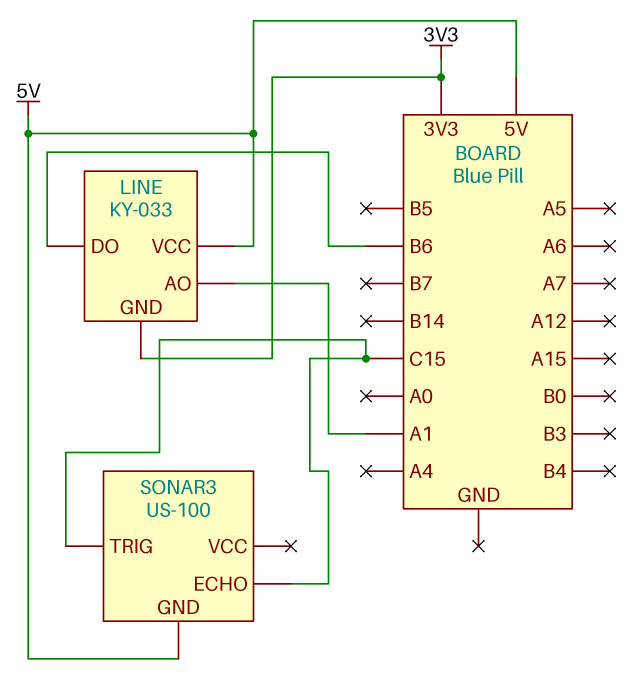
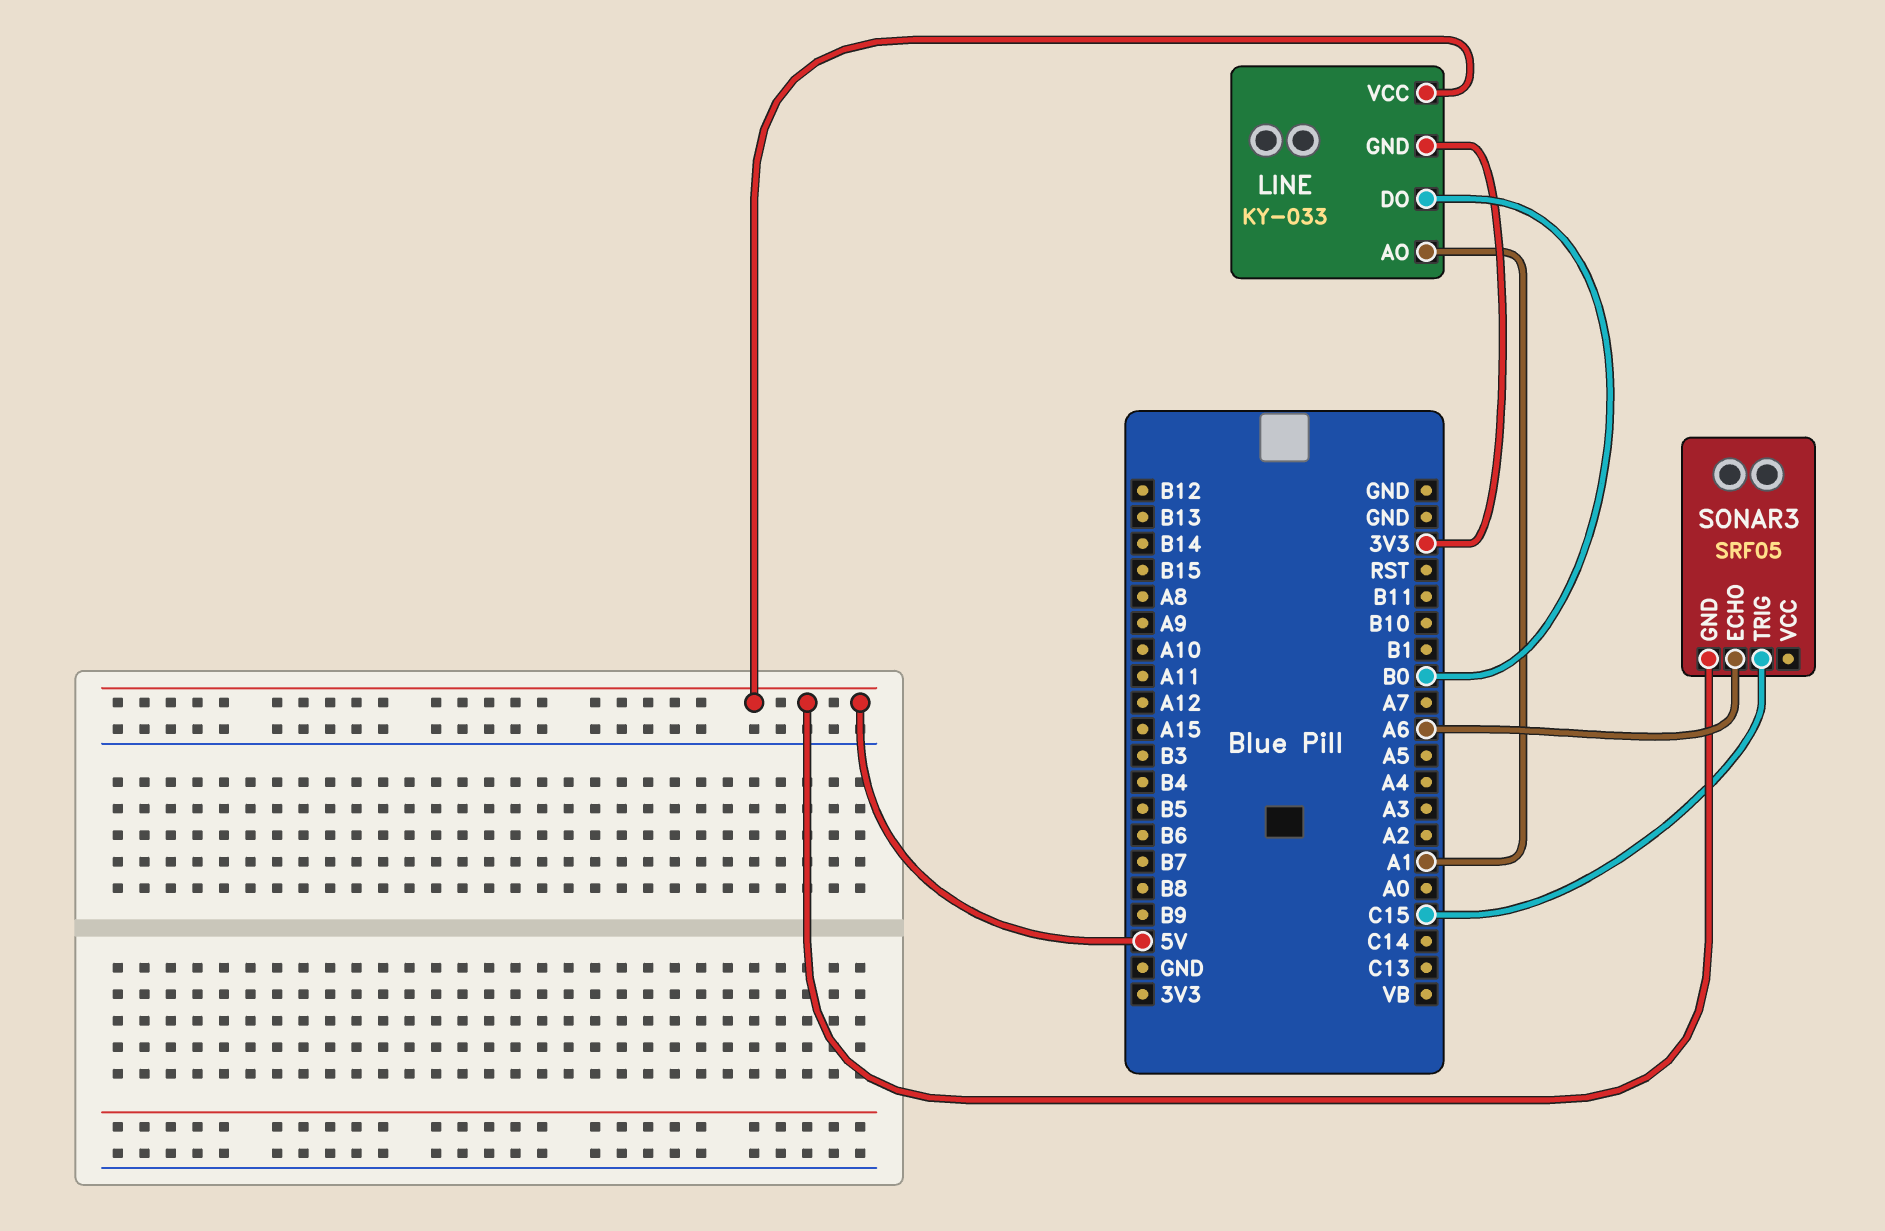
LINE pin DO: B6 -> B0
SONAR3: US-100 -> SRF05
SONAR3 pin ECHO: C15 -> A6

